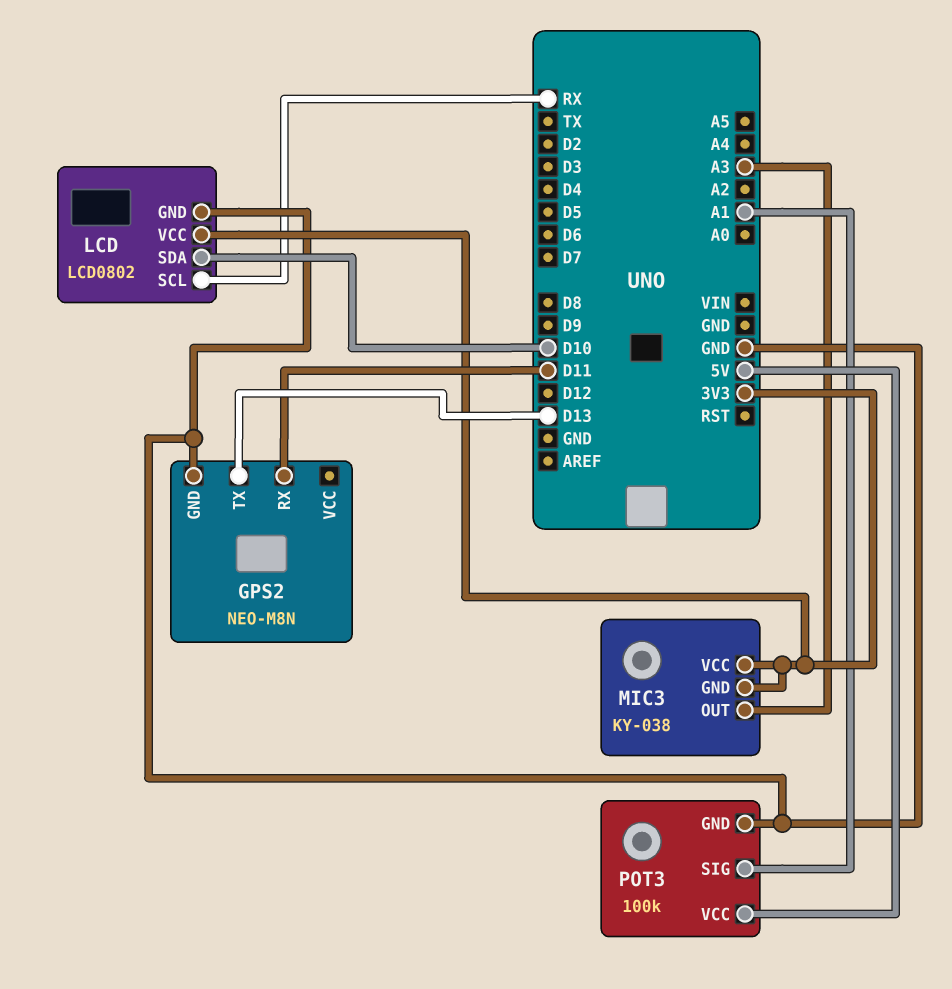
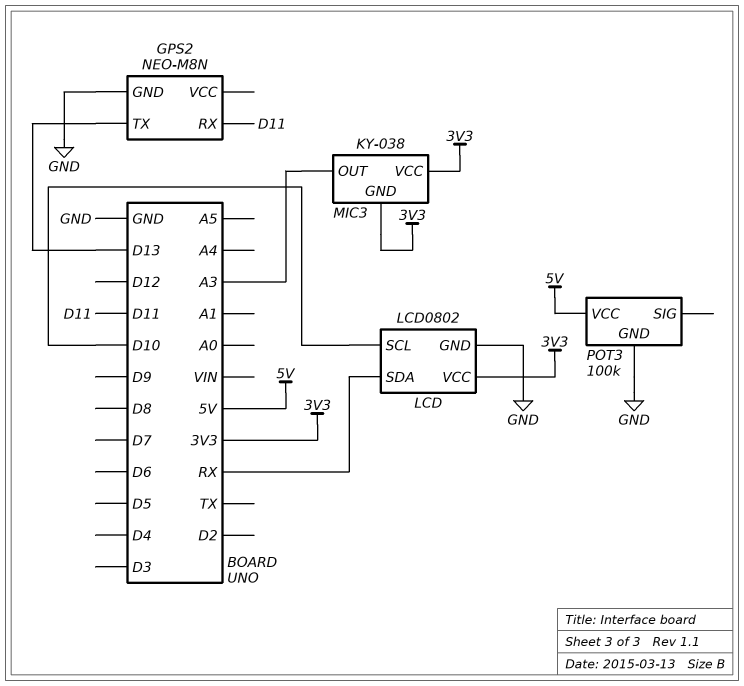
LCD pin SCL: RX -> D10
LCD pin SDA: D10 -> RX
POT3 pin SIG: A1 -> none

